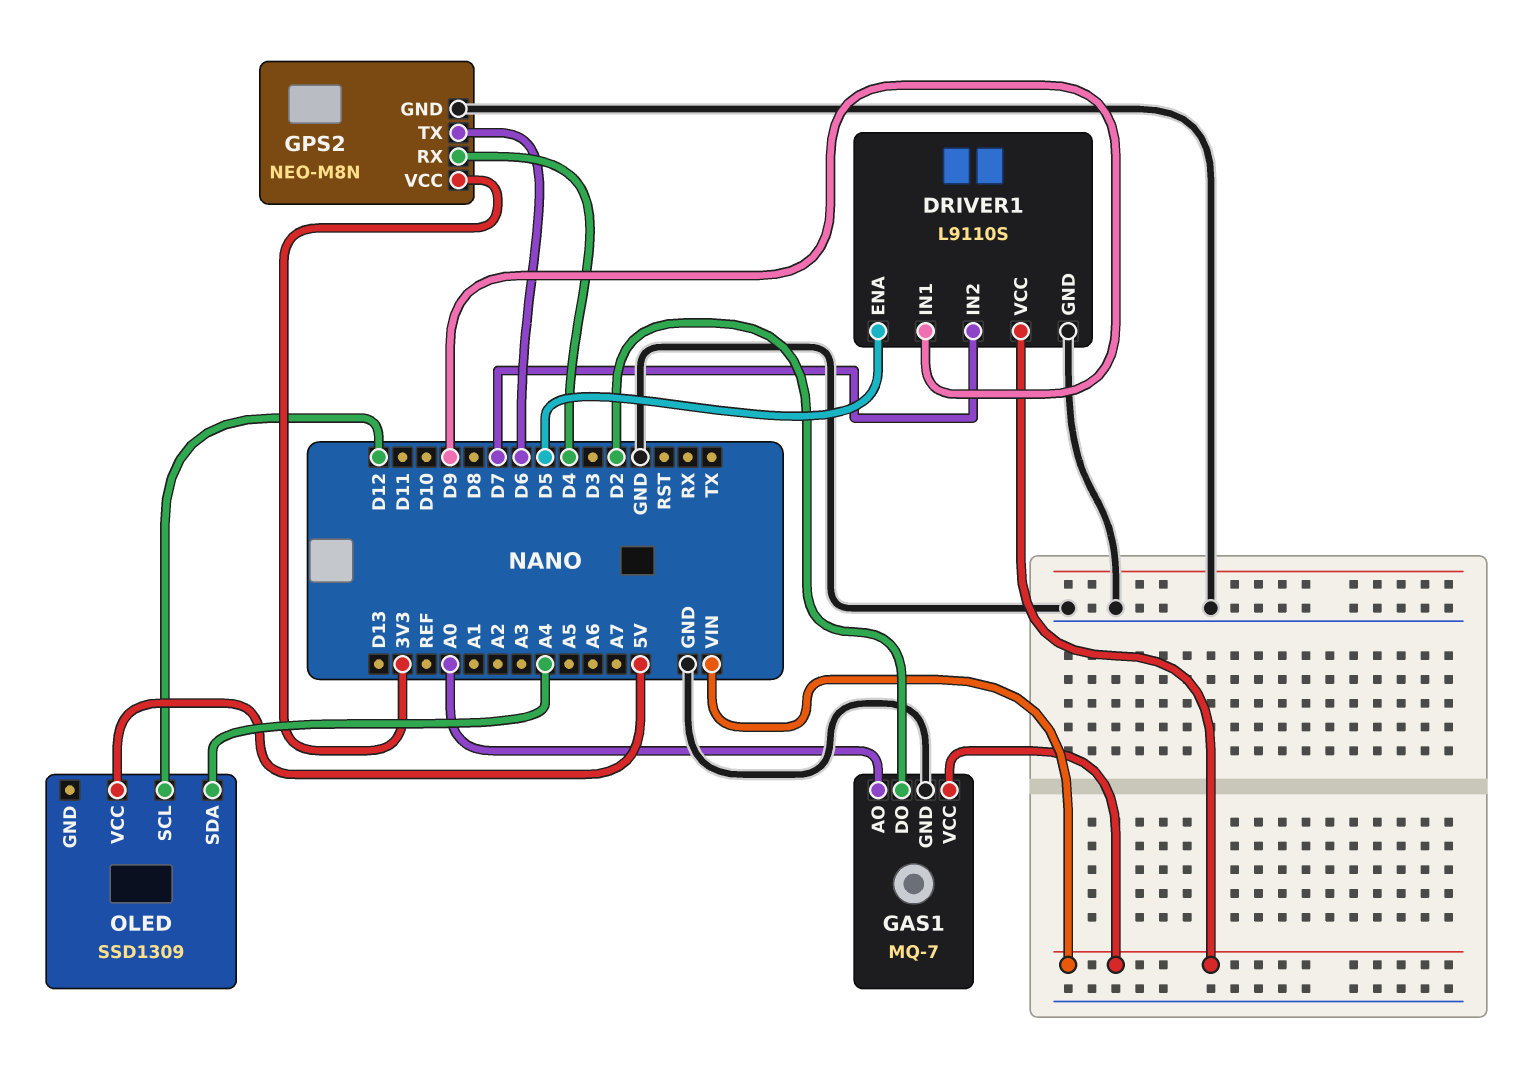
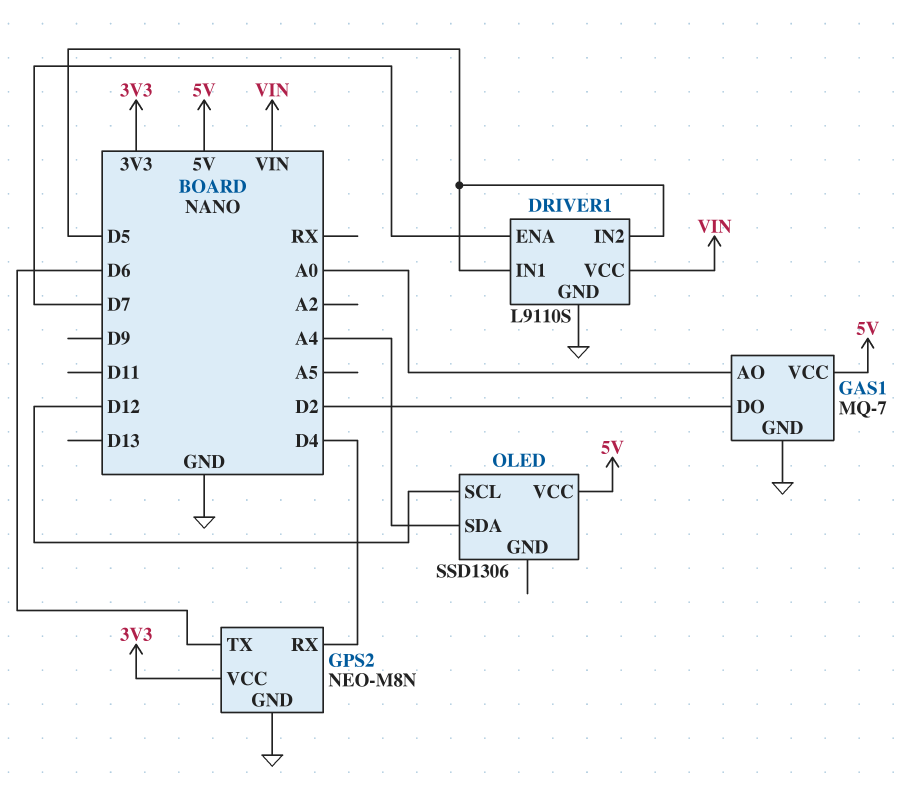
DRIVER1 pin ENA: D5 -> D7
DRIVER1 pin IN1: D9 -> D5
DRIVER1 pin IN2: D7 -> D5
GAS1 pin VCC: VIN -> 5V
OLED: SSD1309 -> SSD1306

